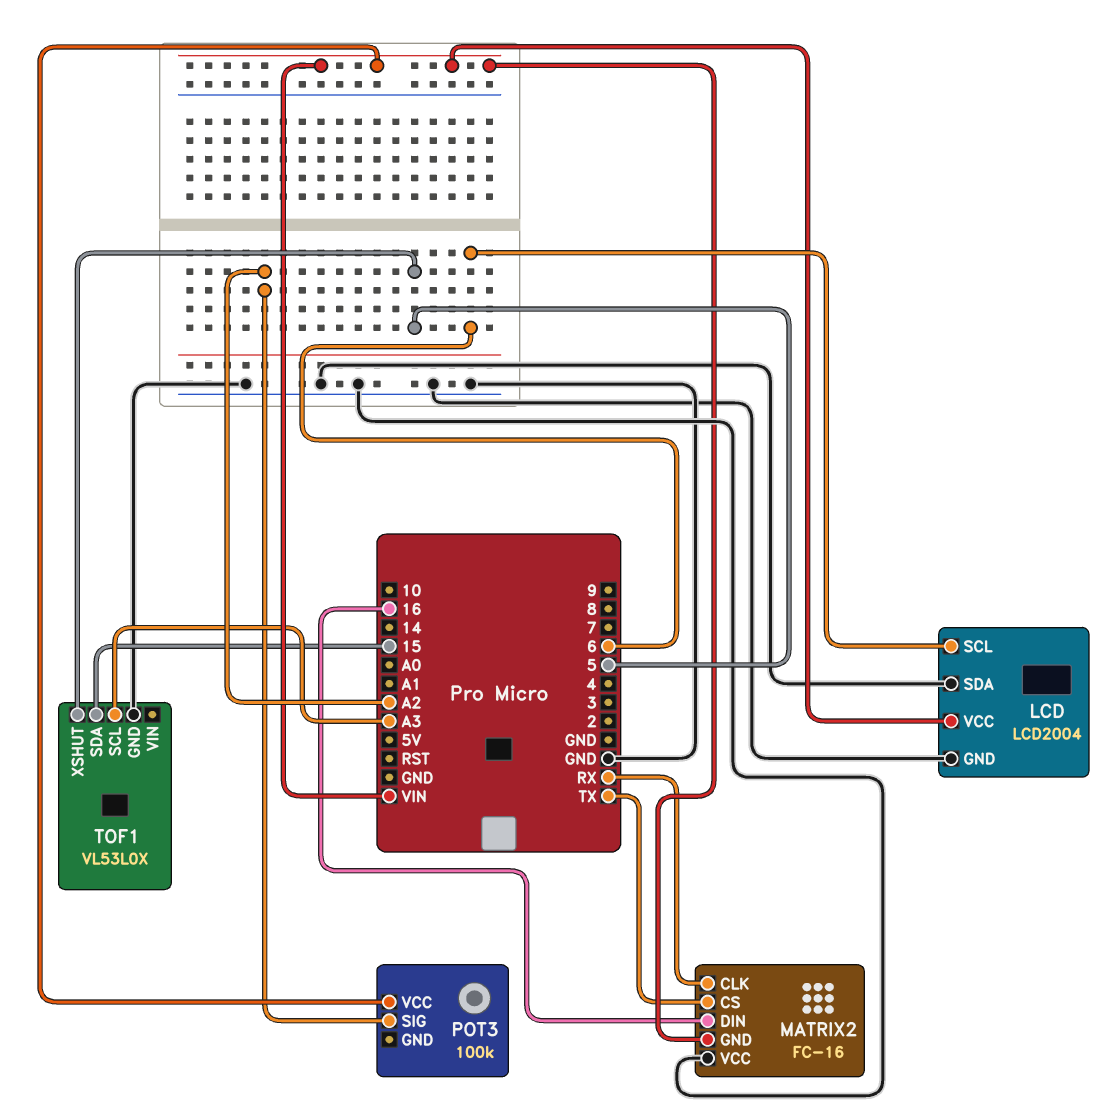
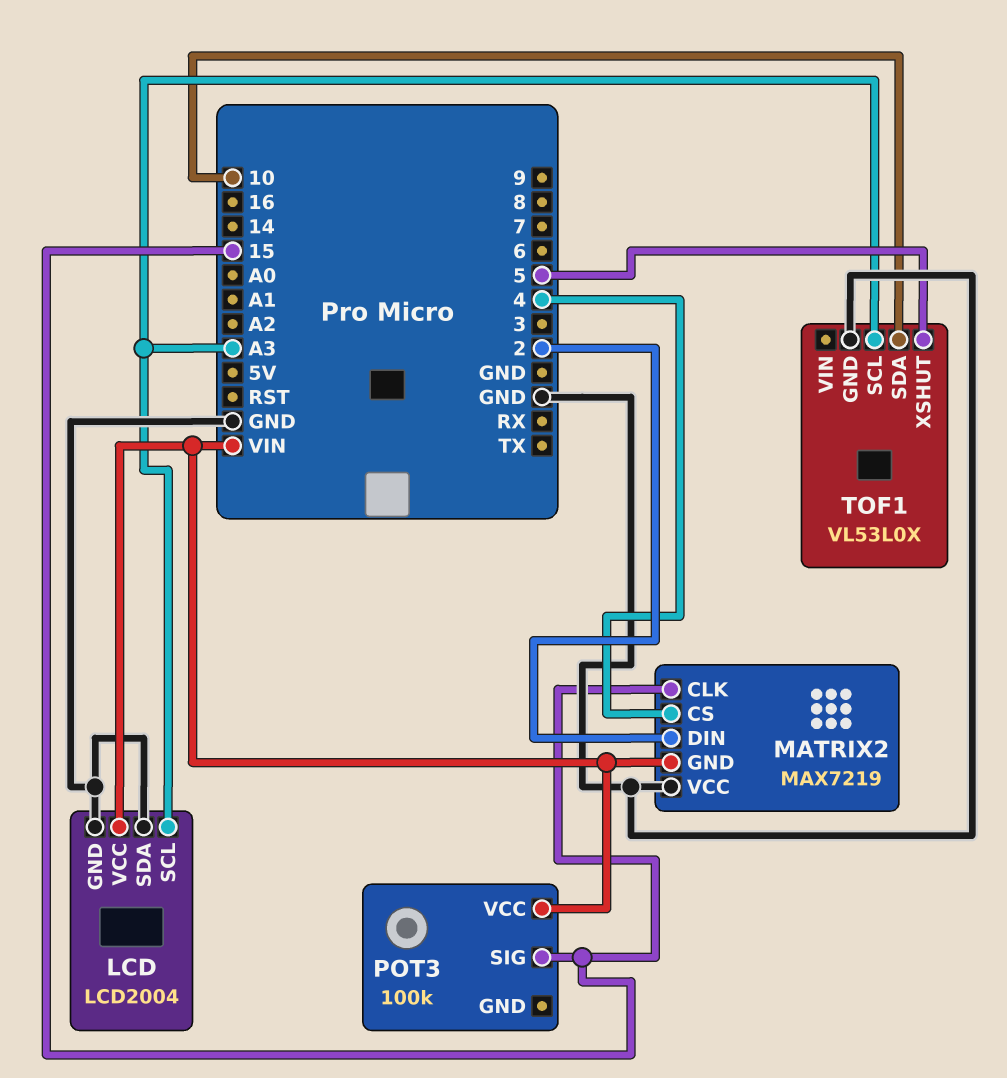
LCD pin SCL: 6 -> A3
MATRIX2: FC-16 -> MAX7219
MATRIX2 pin CLK: RX -> 15
MATRIX2 pin CS: TX -> 4
MATRIX2 pin DIN: 16 -> 2
POT3 pin SIG: A2 -> 15
TOF1 pin SDA: 15 -> 10

